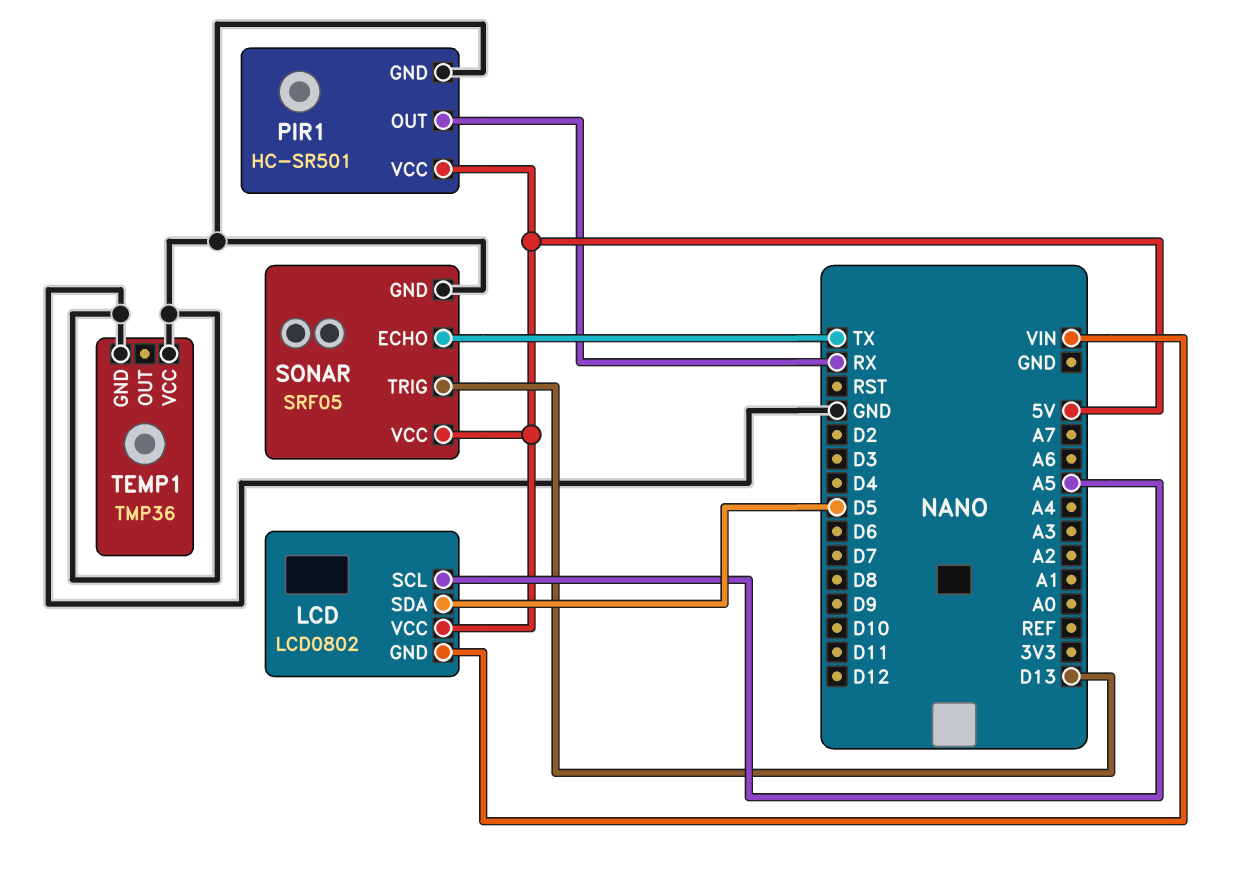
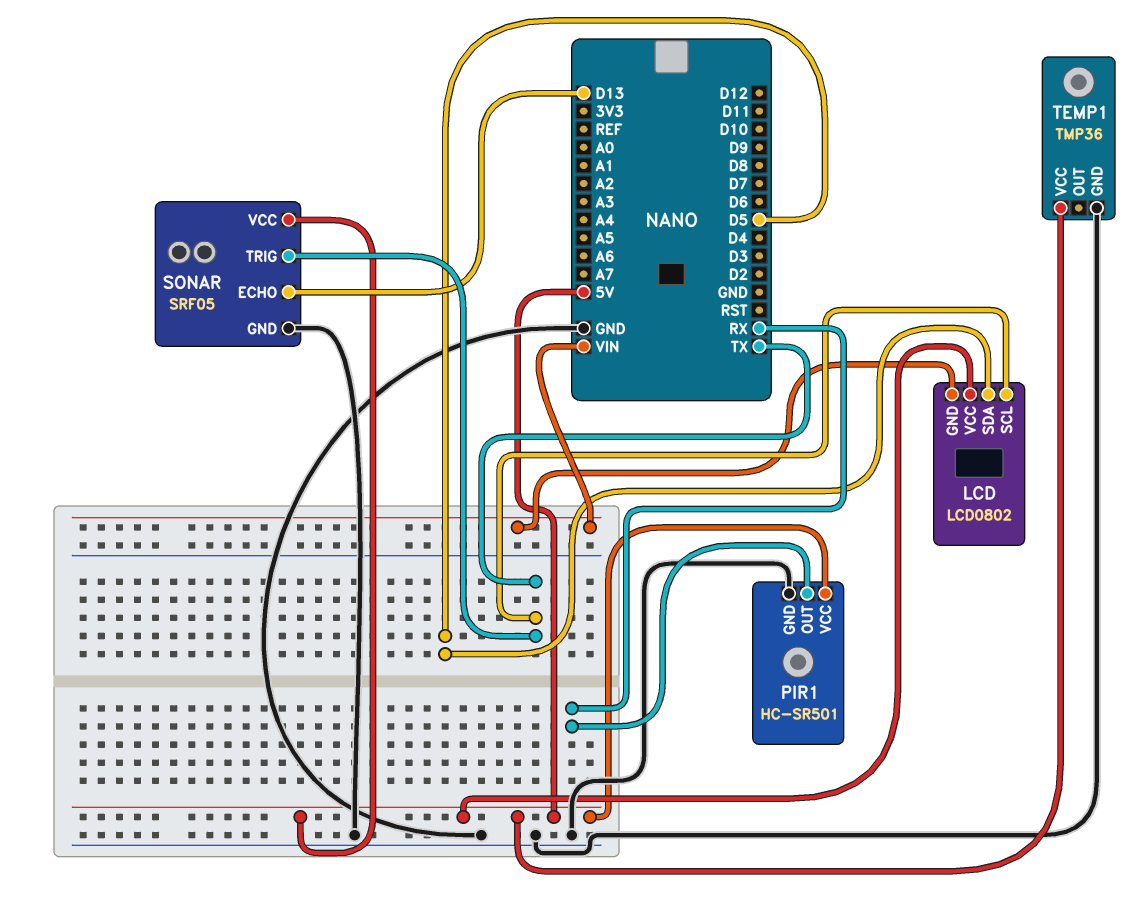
LCD pin SCL: A5 -> TX
SONAR pin ECHO: TX -> D13
SONAR pin TRIG: D13 -> TX
TEMP1 pin VCC: GND -> 5V

